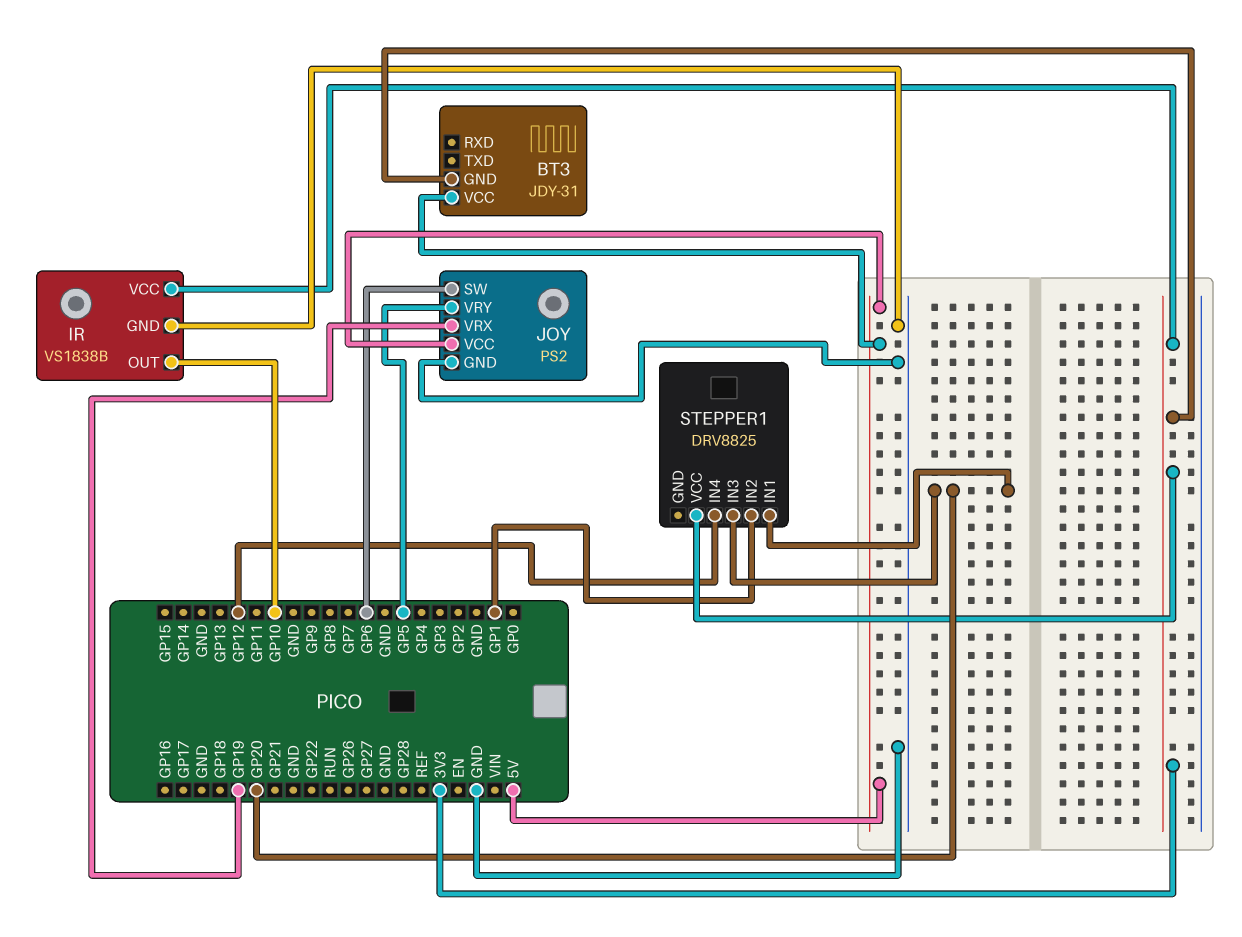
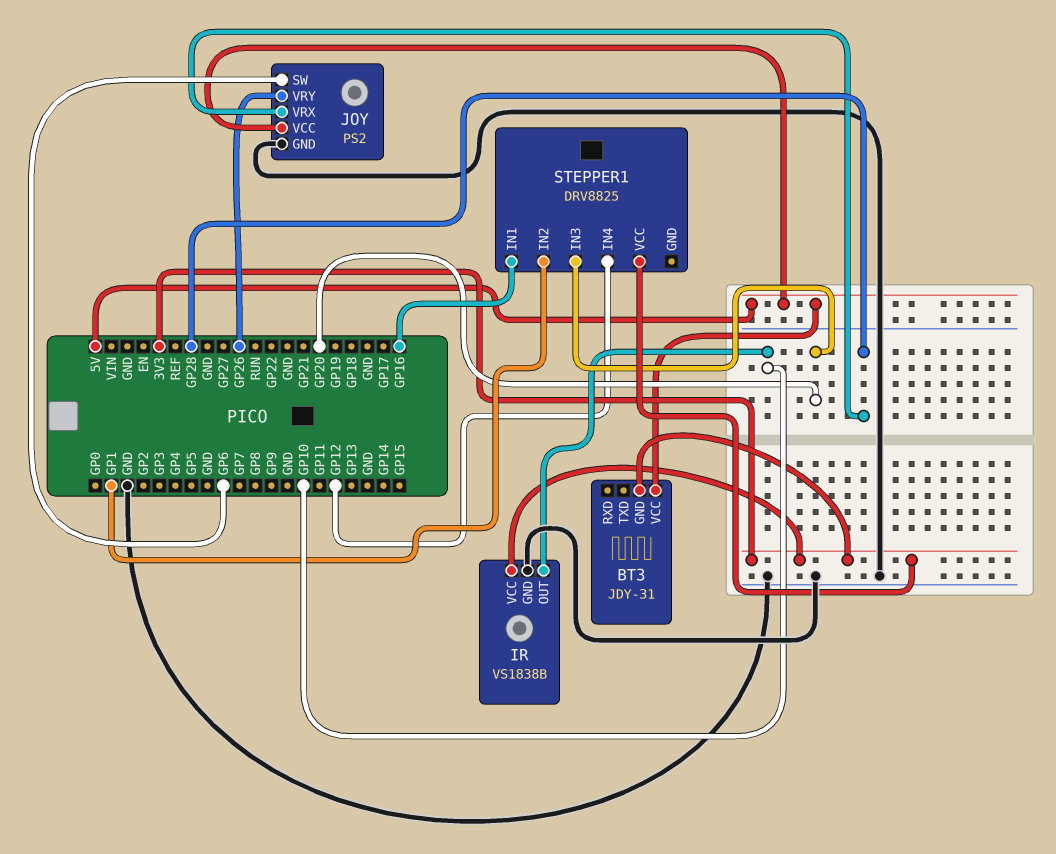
JOY pin VRX: GP19 -> GP28
JOY pin VRY: GP5 -> GP26
STEPPER1 pin IN1: GP20 -> GP16

